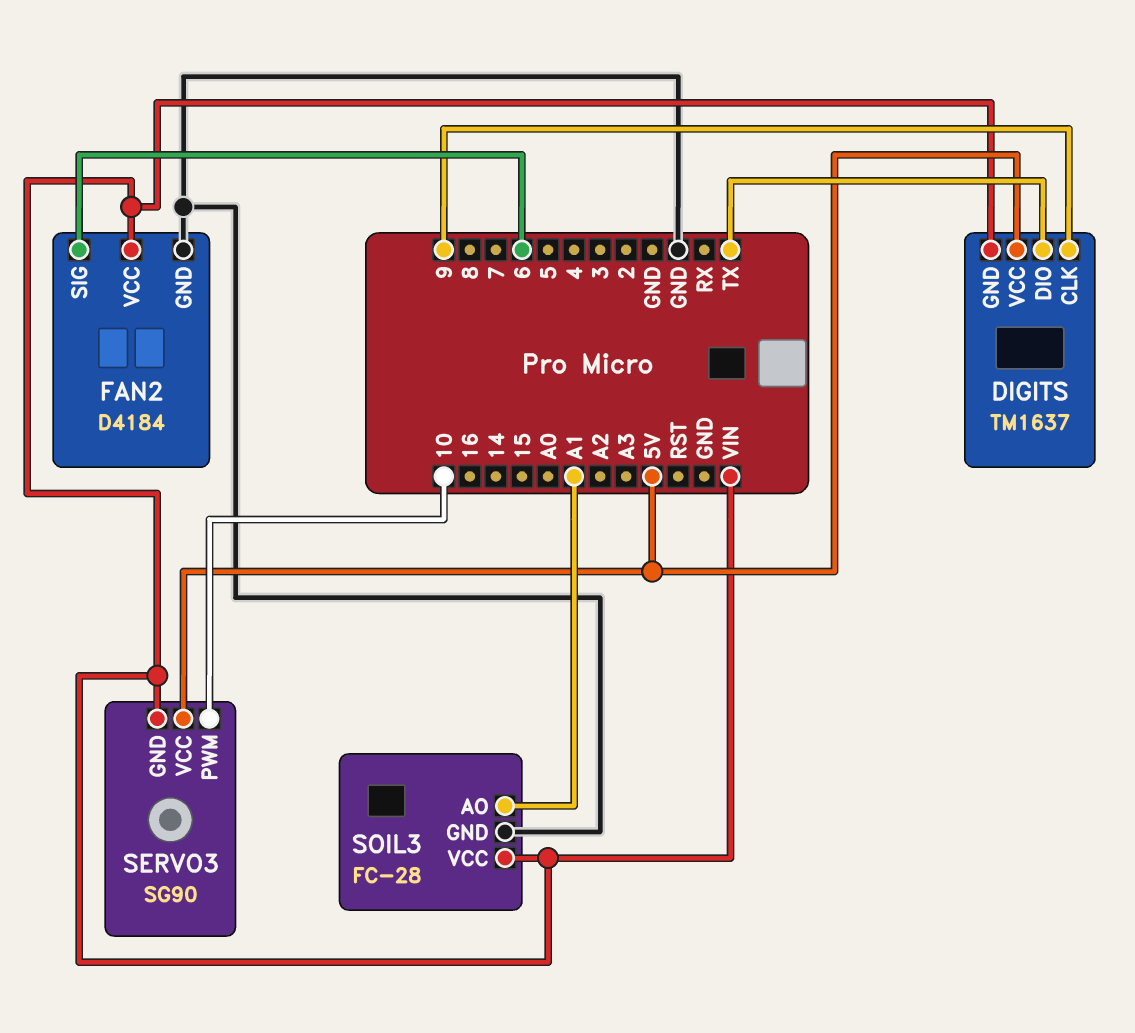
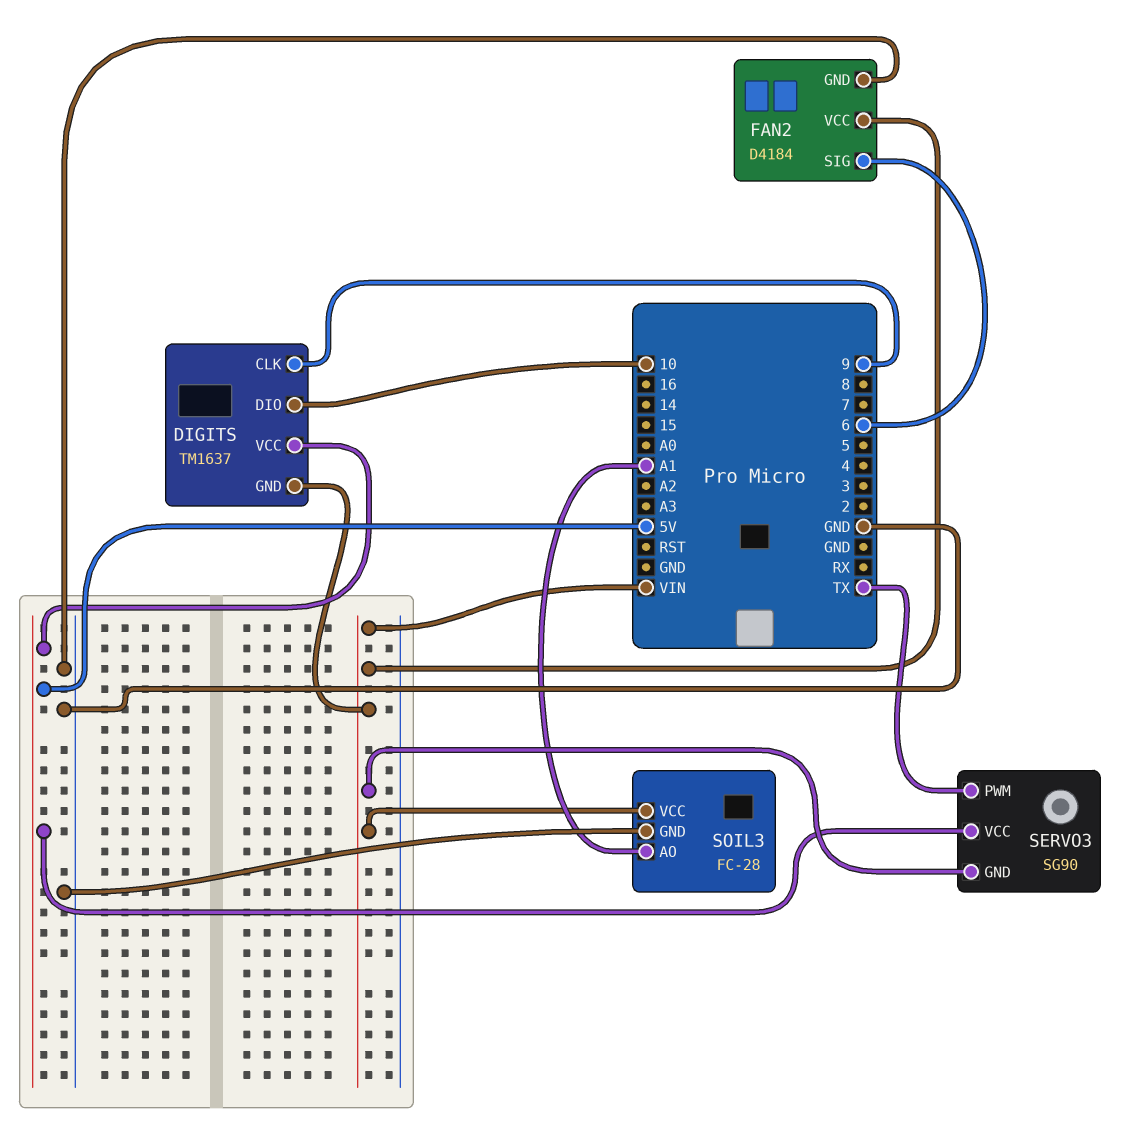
DIGITS pin DIO: TX -> 10
SERVO3 pin PWM: 10 -> TX

